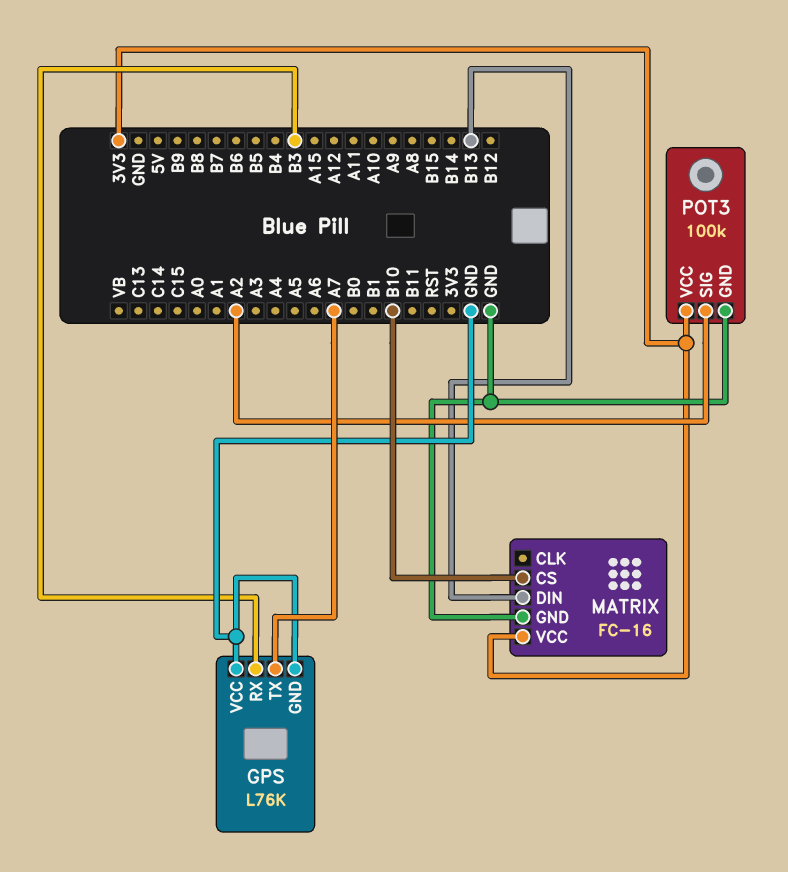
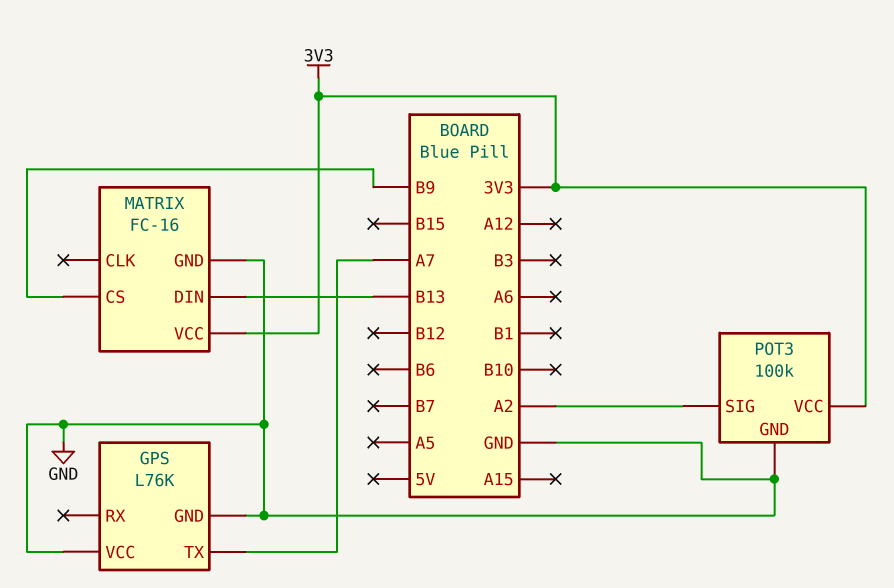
GPS pin RX: B3 -> none
MATRIX pin CS: B10 -> B9

